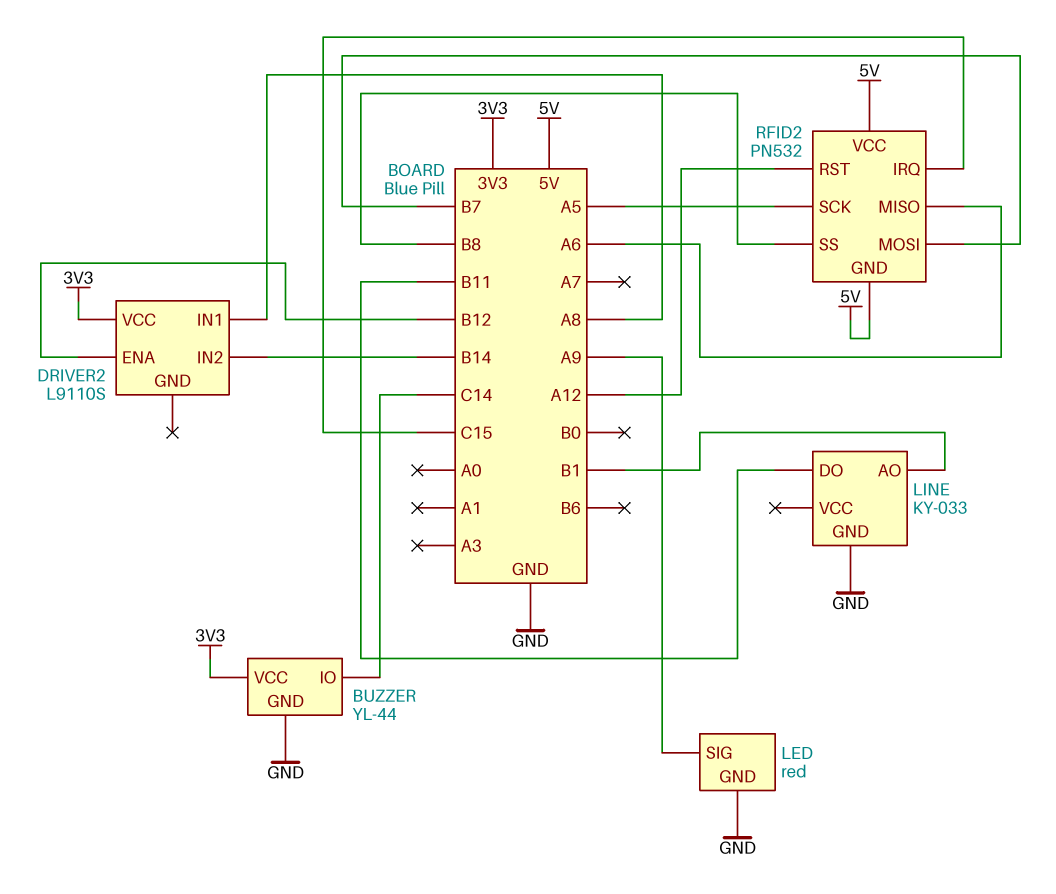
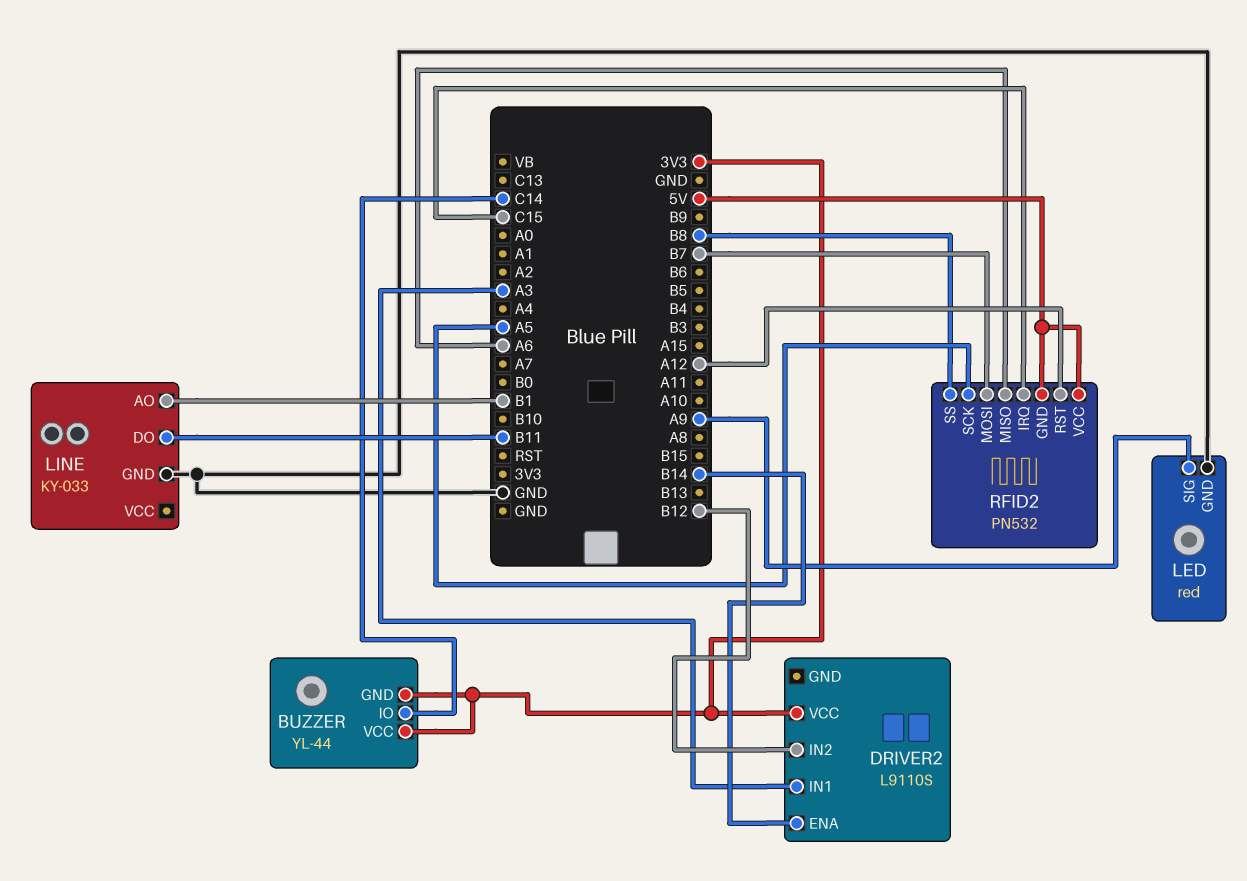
BUZZER pin GND: GND -> 3V3
DRIVER2 pin ENA: B12 -> B14
DRIVER2 pin IN1: A8 -> A3
DRIVER2 pin IN2: B14 -> B12

